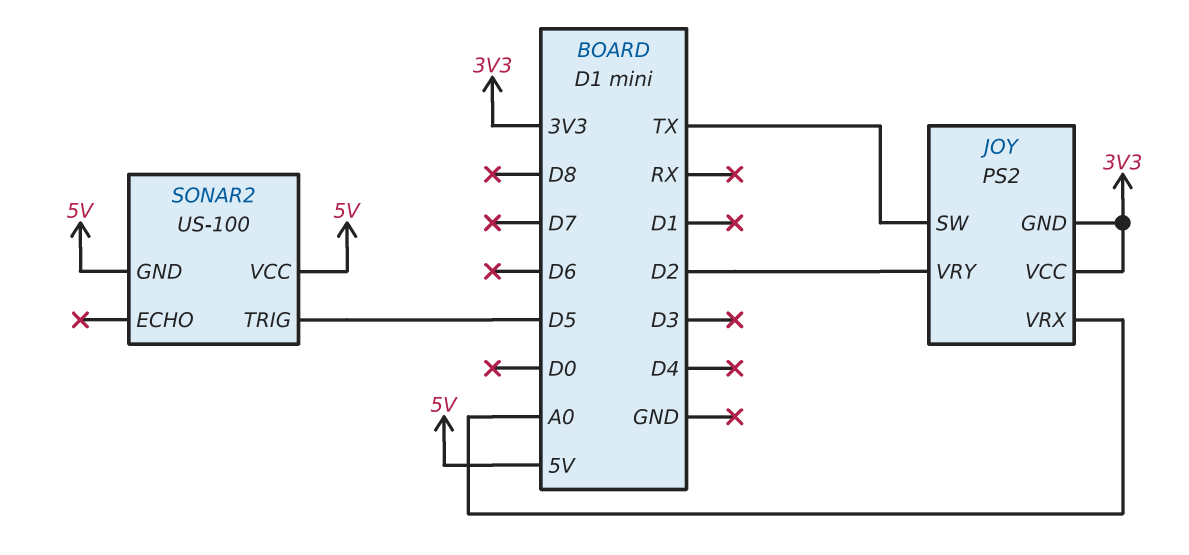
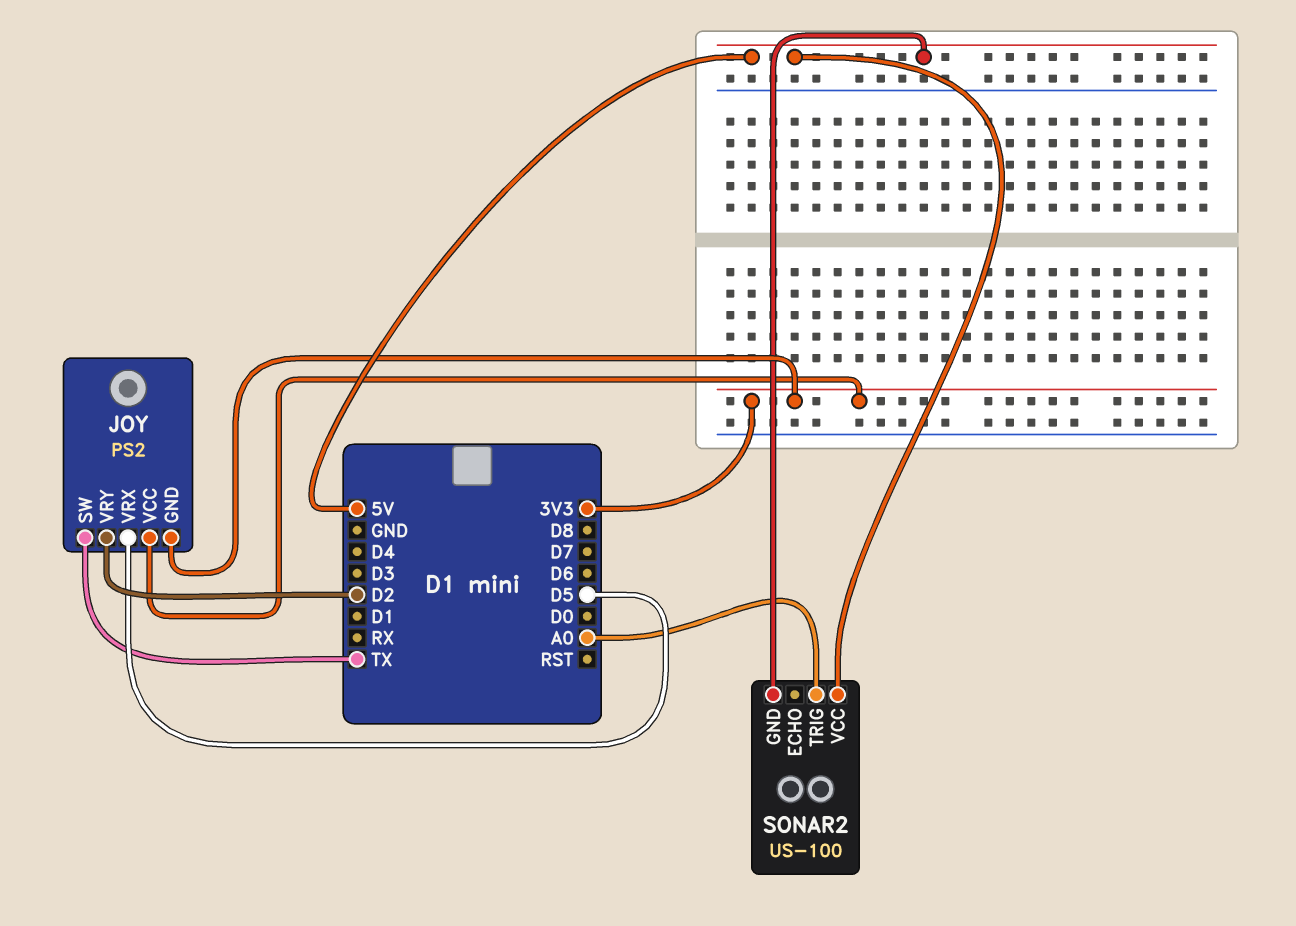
JOY pin VRX: A0 -> D5
SONAR2 pin TRIG: D5 -> A0

